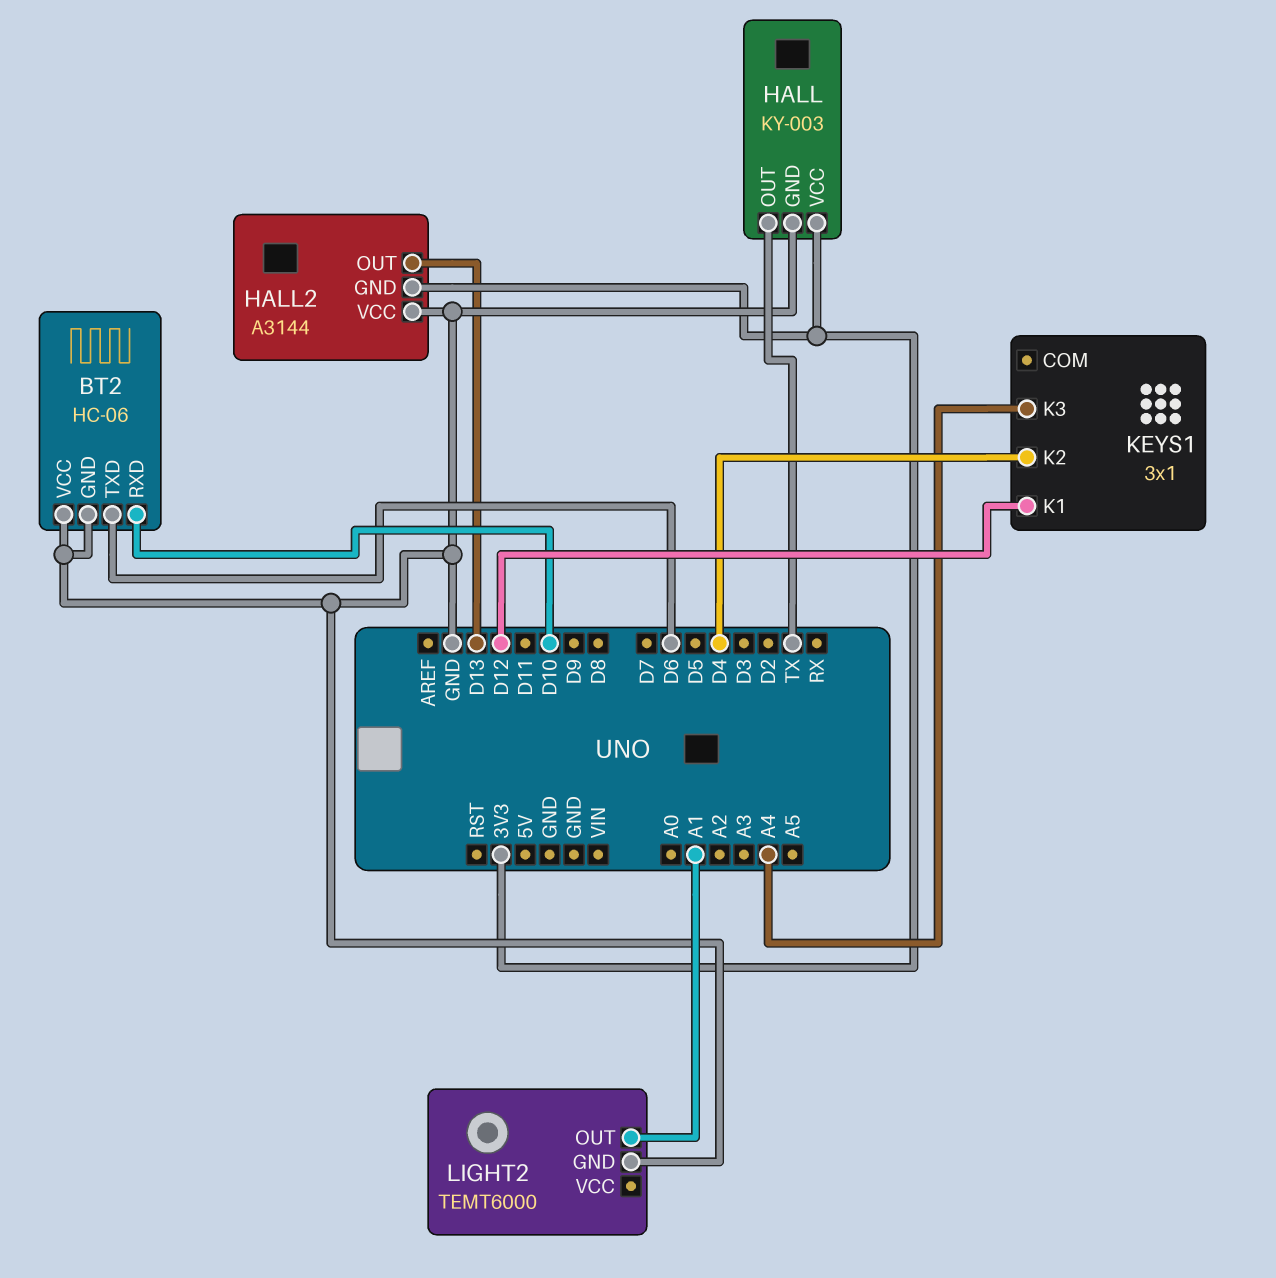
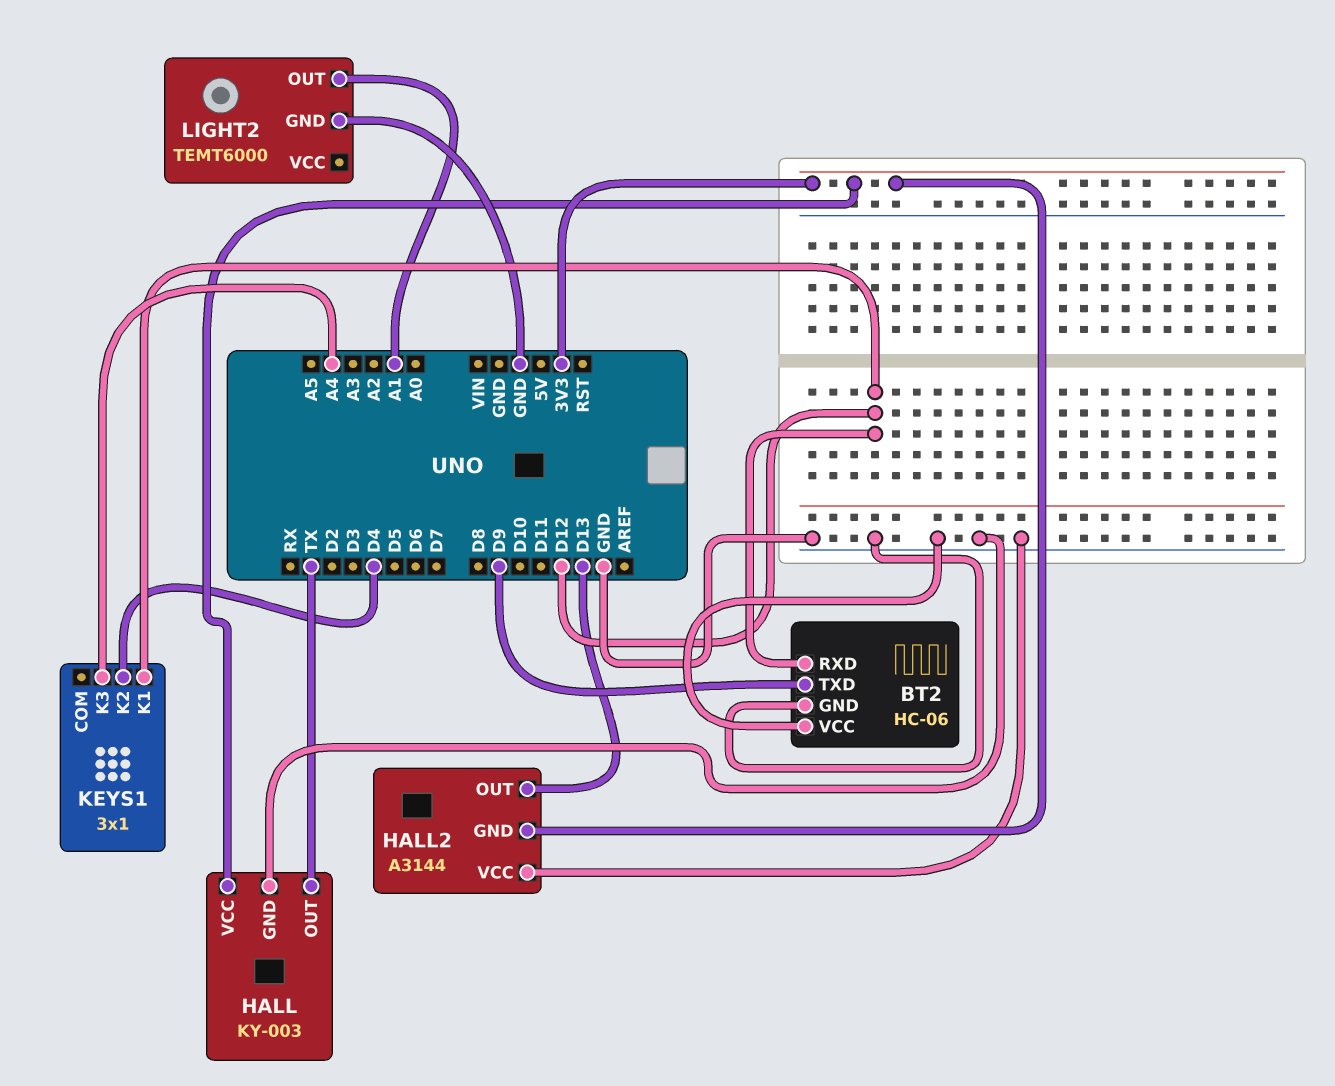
BT2 pin RXD: D10 -> D12
BT2 pin TXD: D6 -> D9

